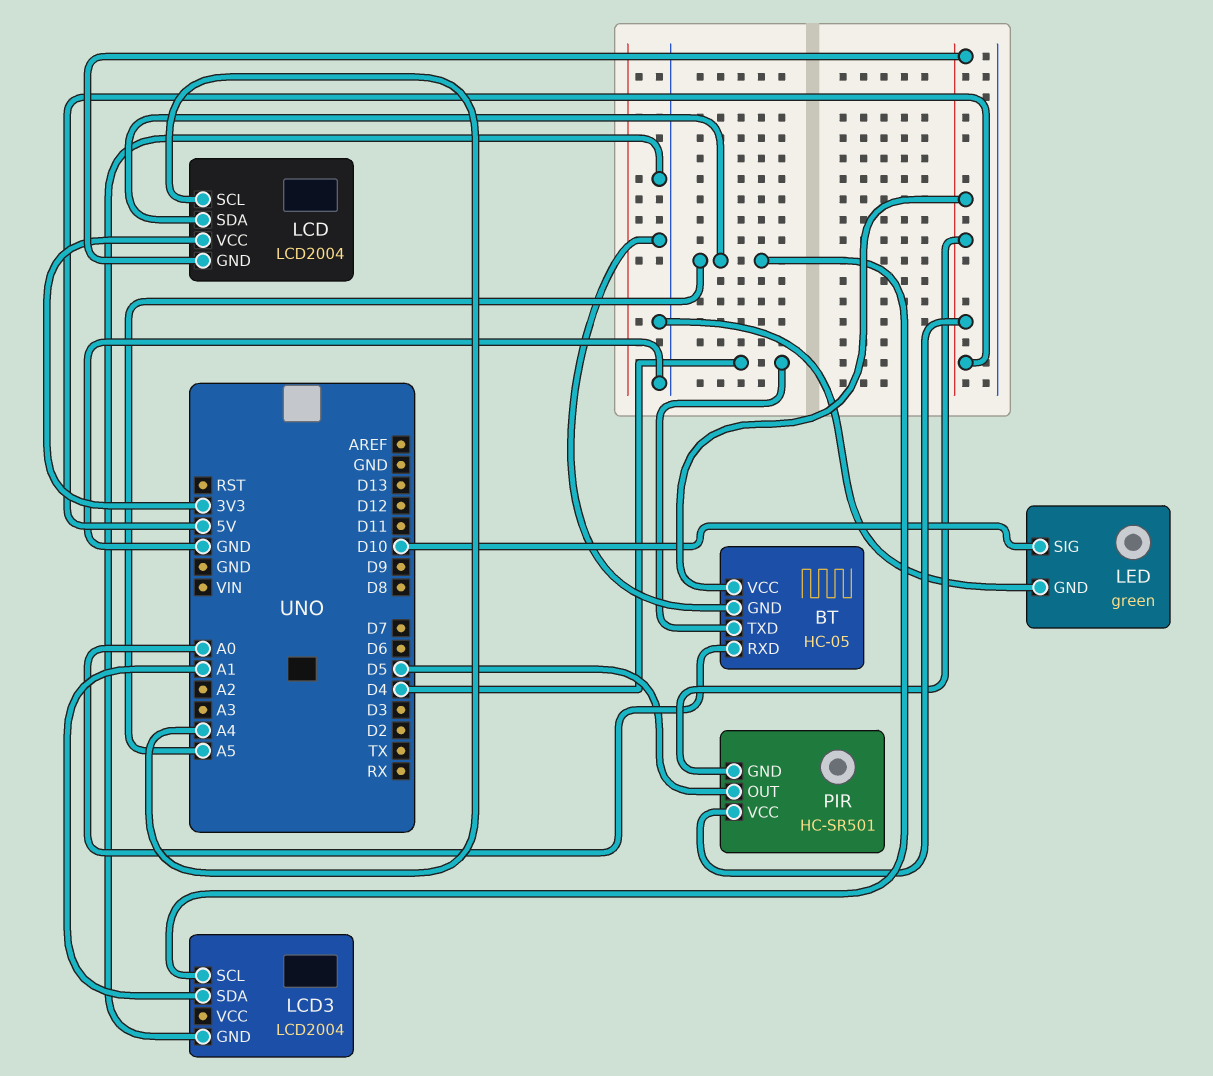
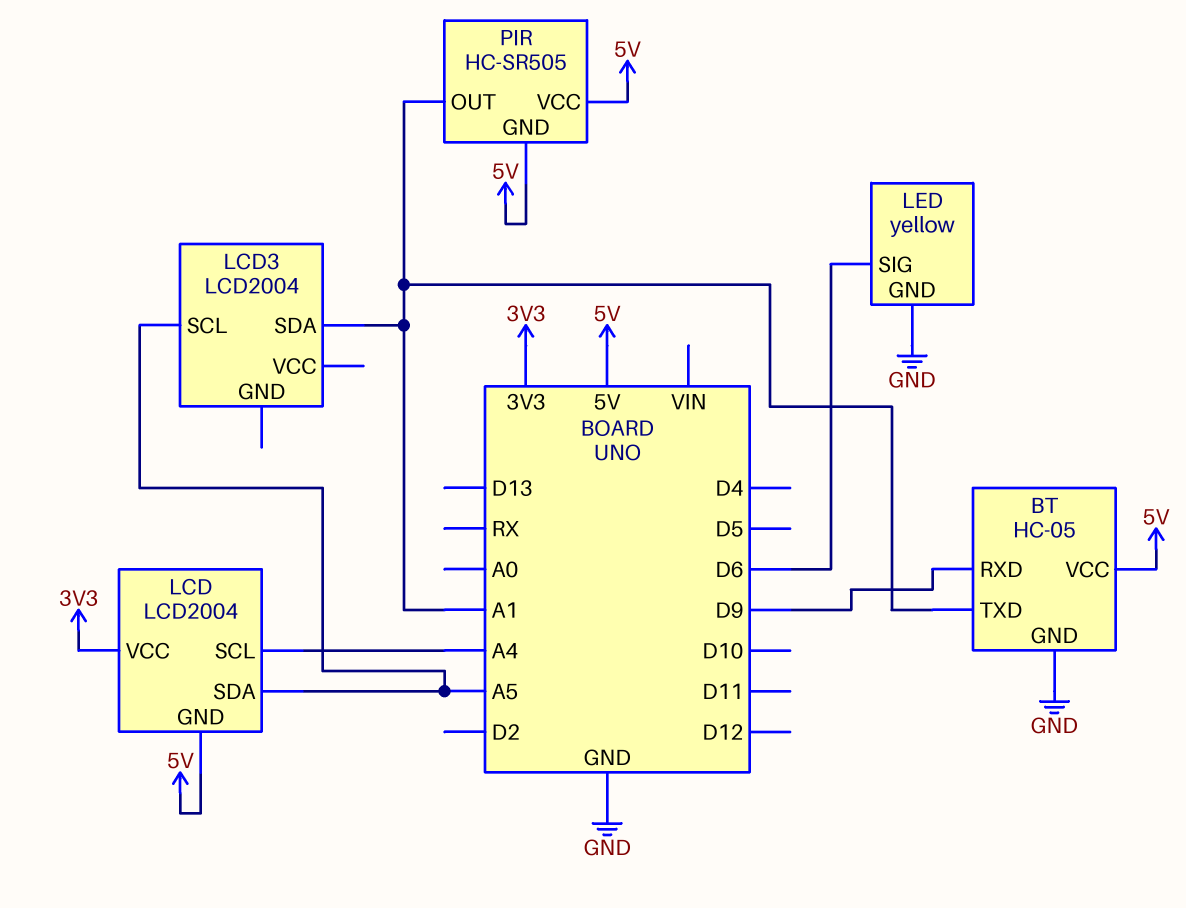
BT pin RXD: A0 -> D9
BT pin TXD: D4 -> A1
LCD3 pin GND: GND -> none
LED: green -> yellow
LED pin SIG: D10 -> D6
PIR: HC-SR501 -> HC-SR505
PIR pin OUT: D5 -> A1

